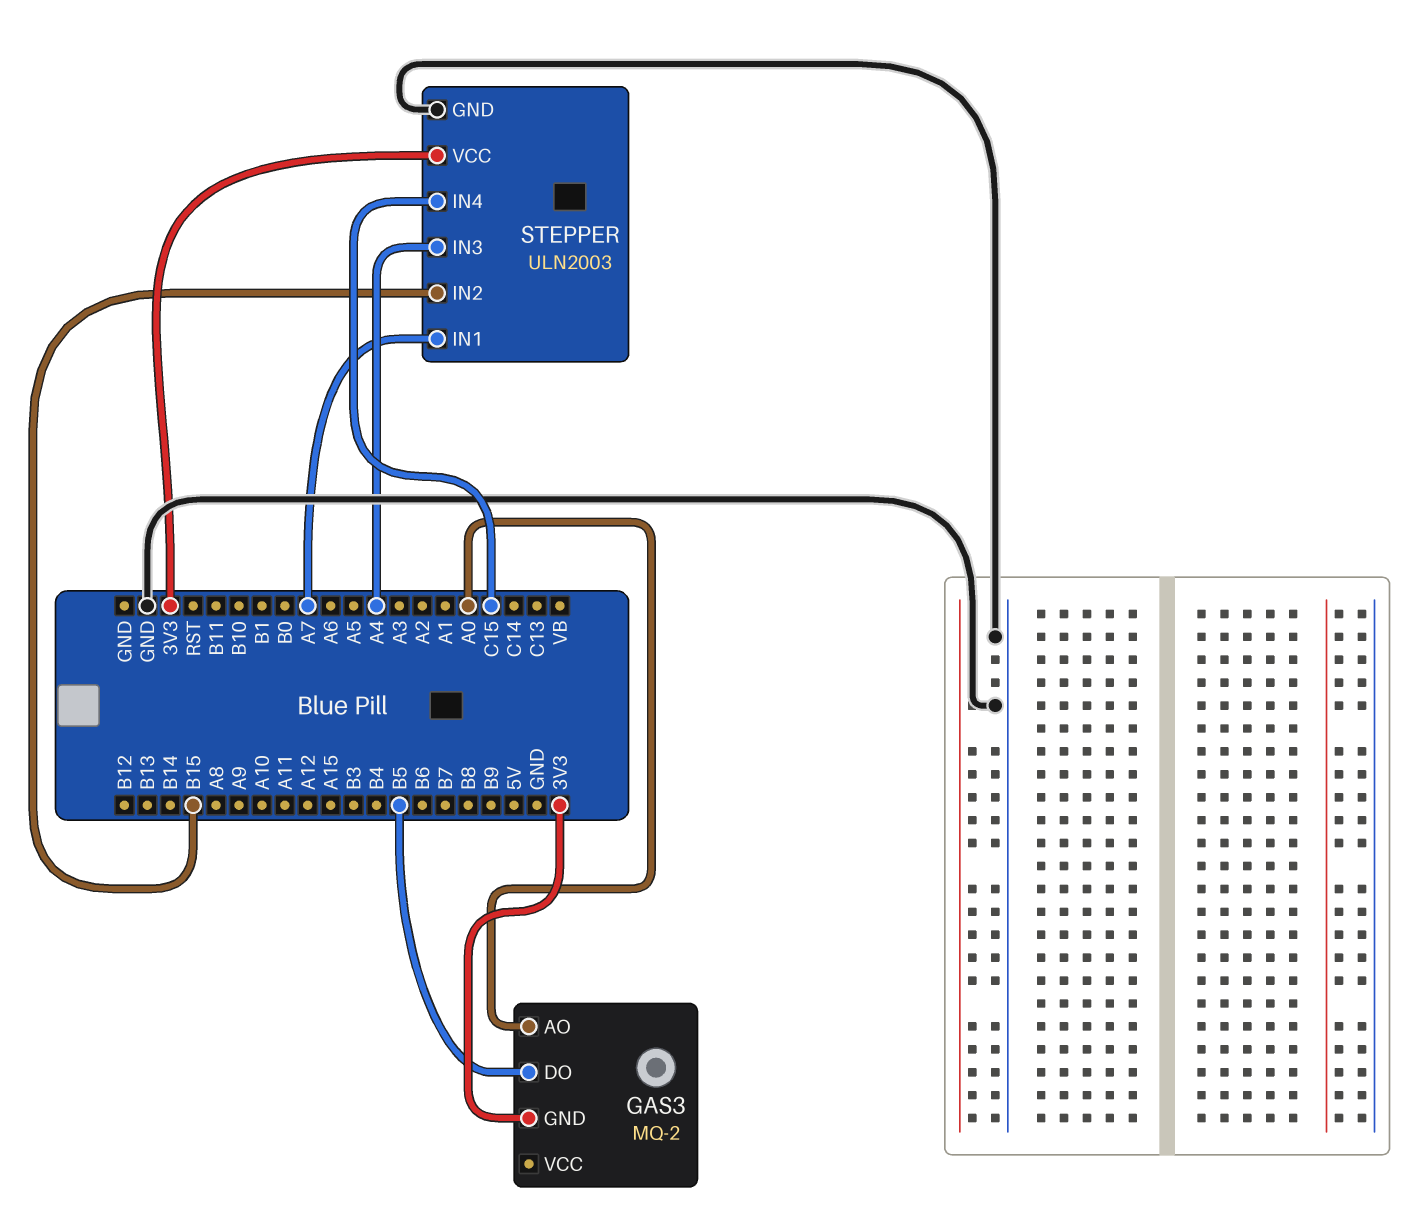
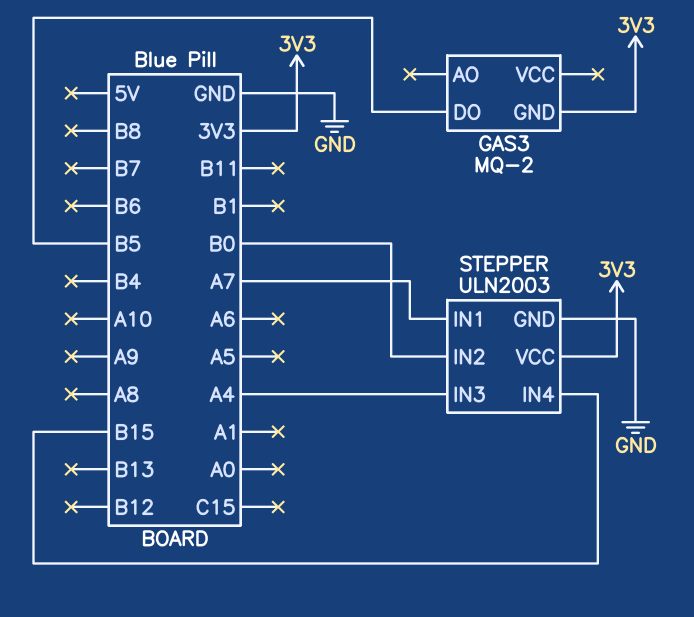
GAS3 pin AO: A0 -> none
STEPPER pin IN2: B15 -> B0
STEPPER pin IN4: C15 -> B15

